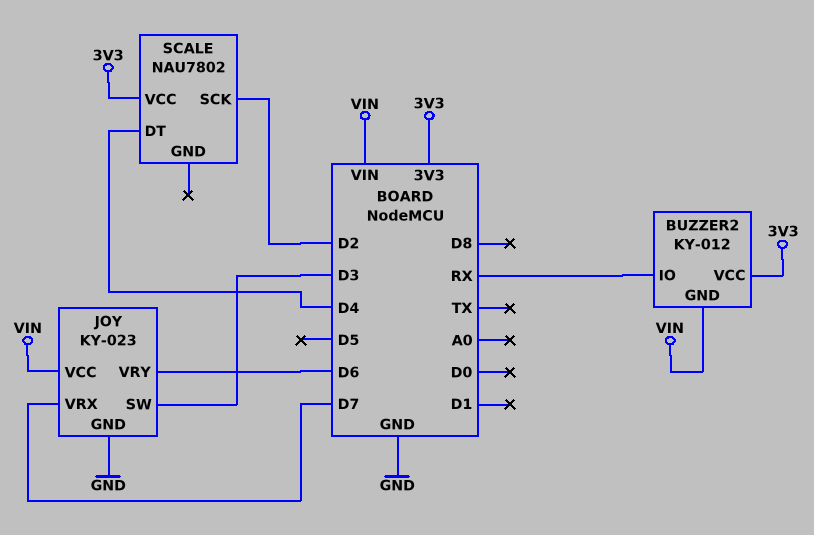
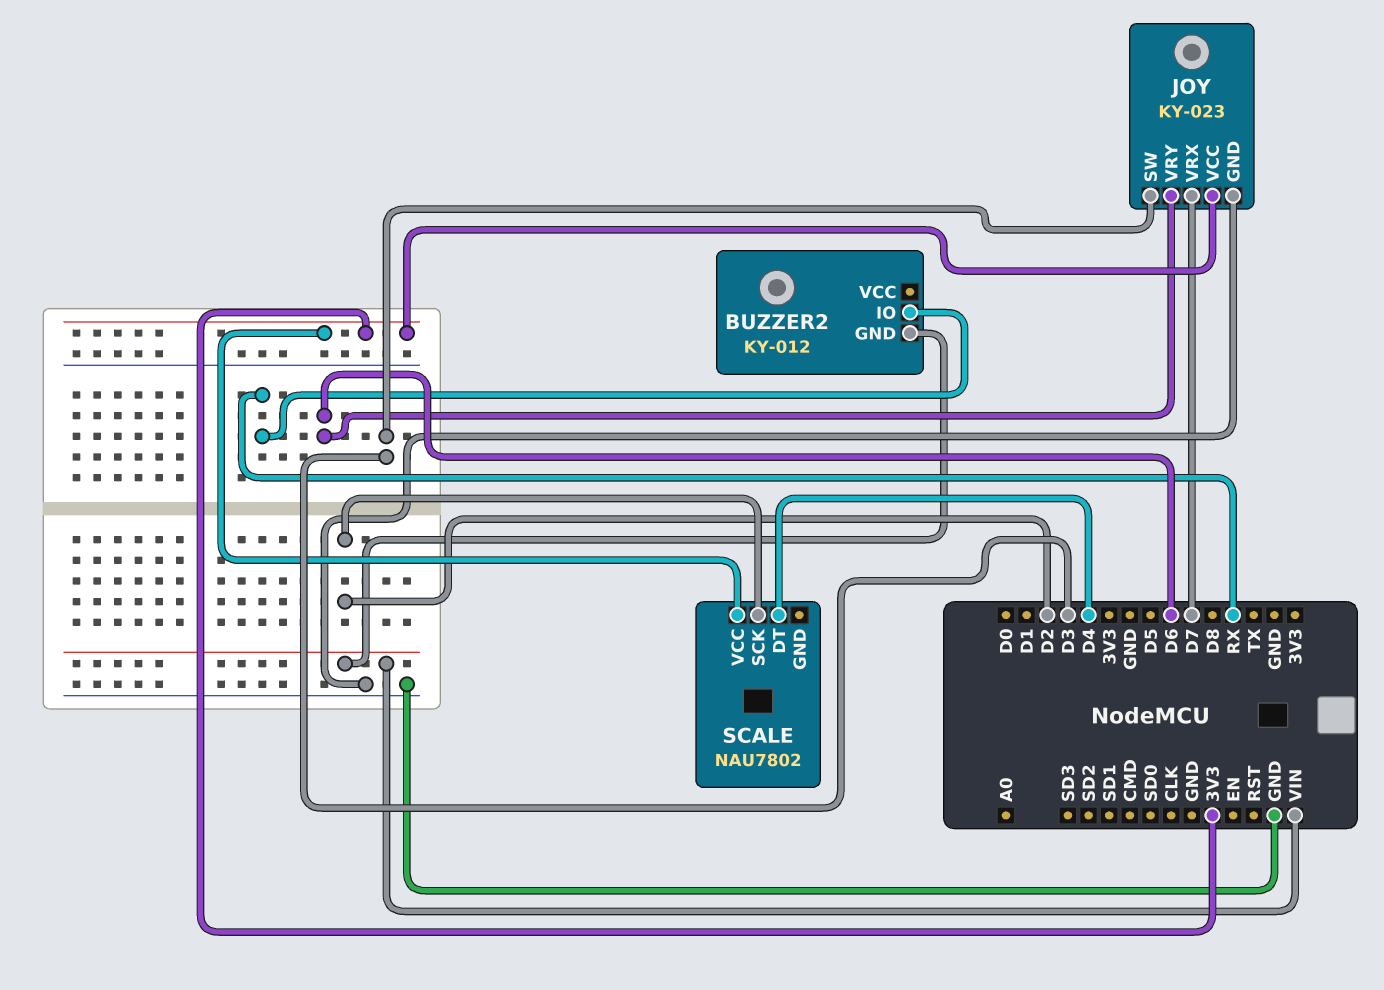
BUZZER2 pin VCC: 3V3 -> none
JOY pin VCC: VIN -> 3V3

